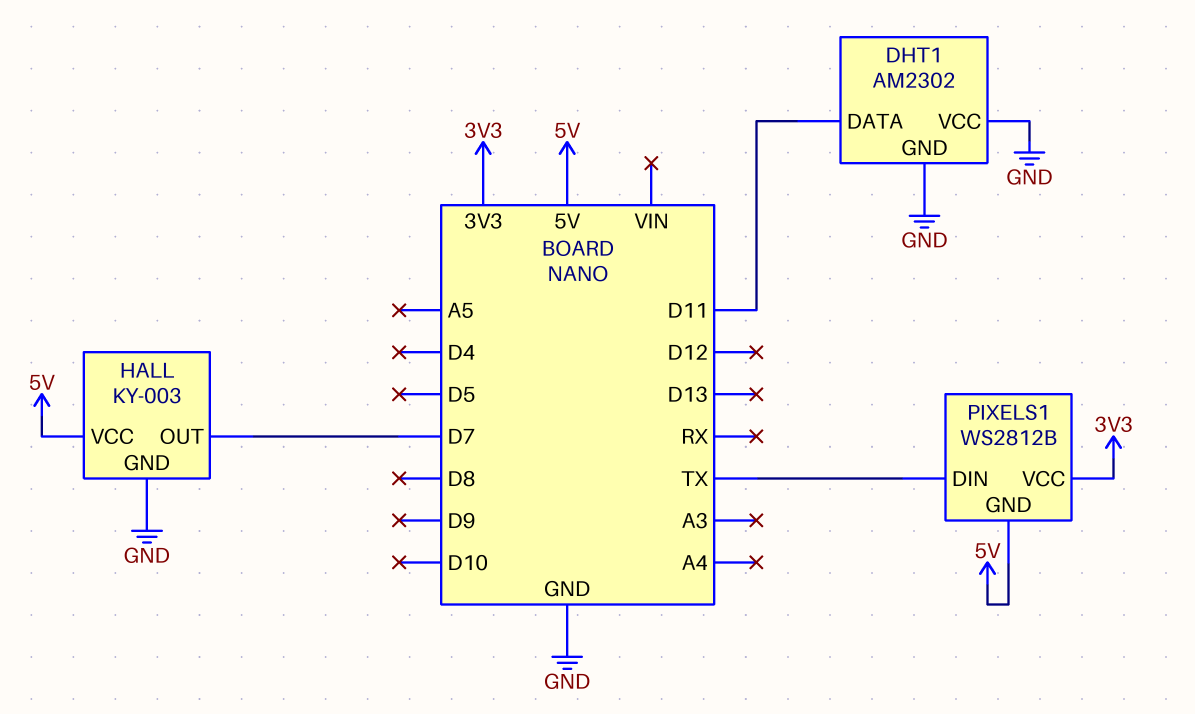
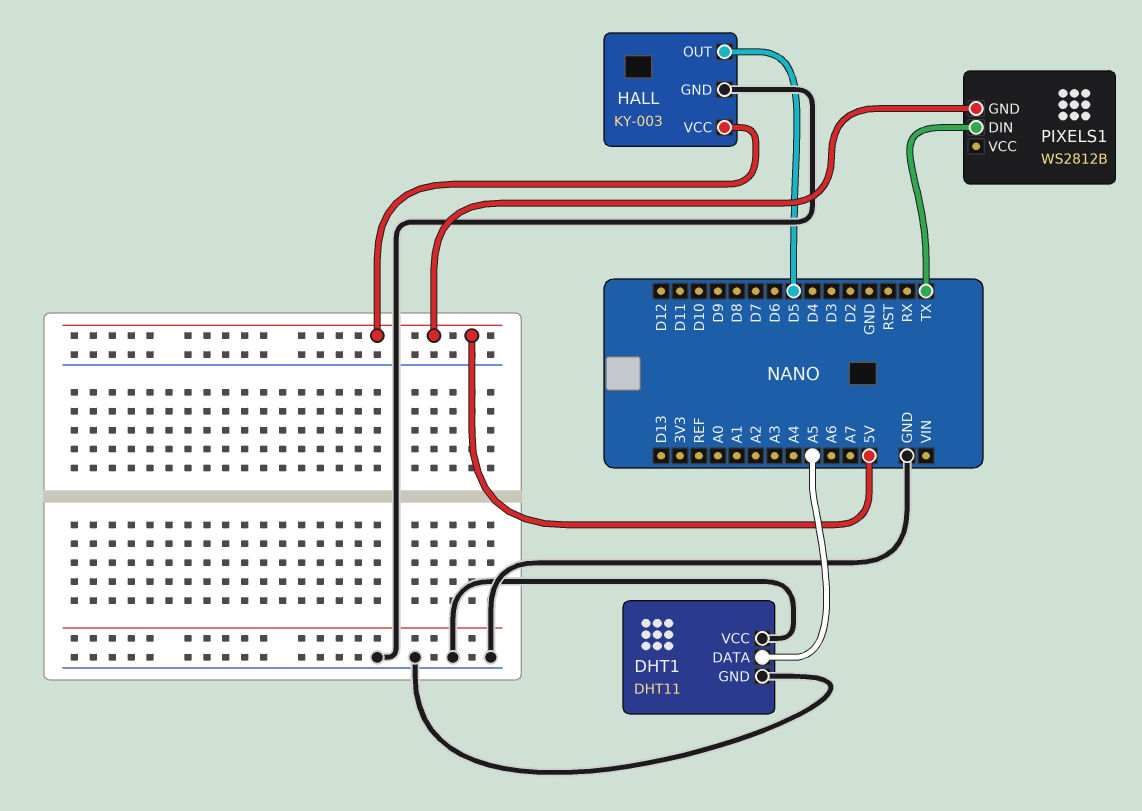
DHT1: AM2302 -> DHT11
DHT1 pin DATA: D11 -> A5
HALL pin OUT: D7 -> D5
PIXELS1 pin VCC: 3V3 -> none

